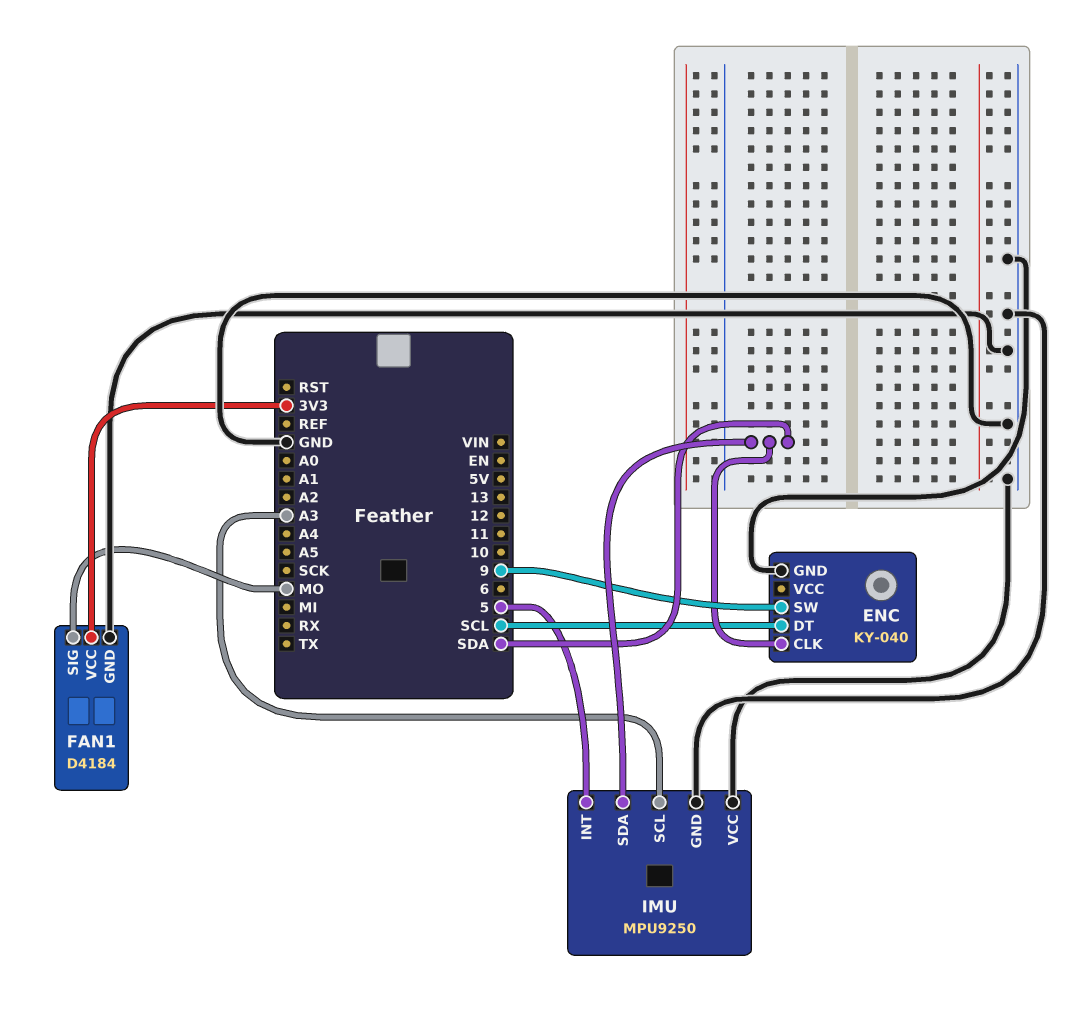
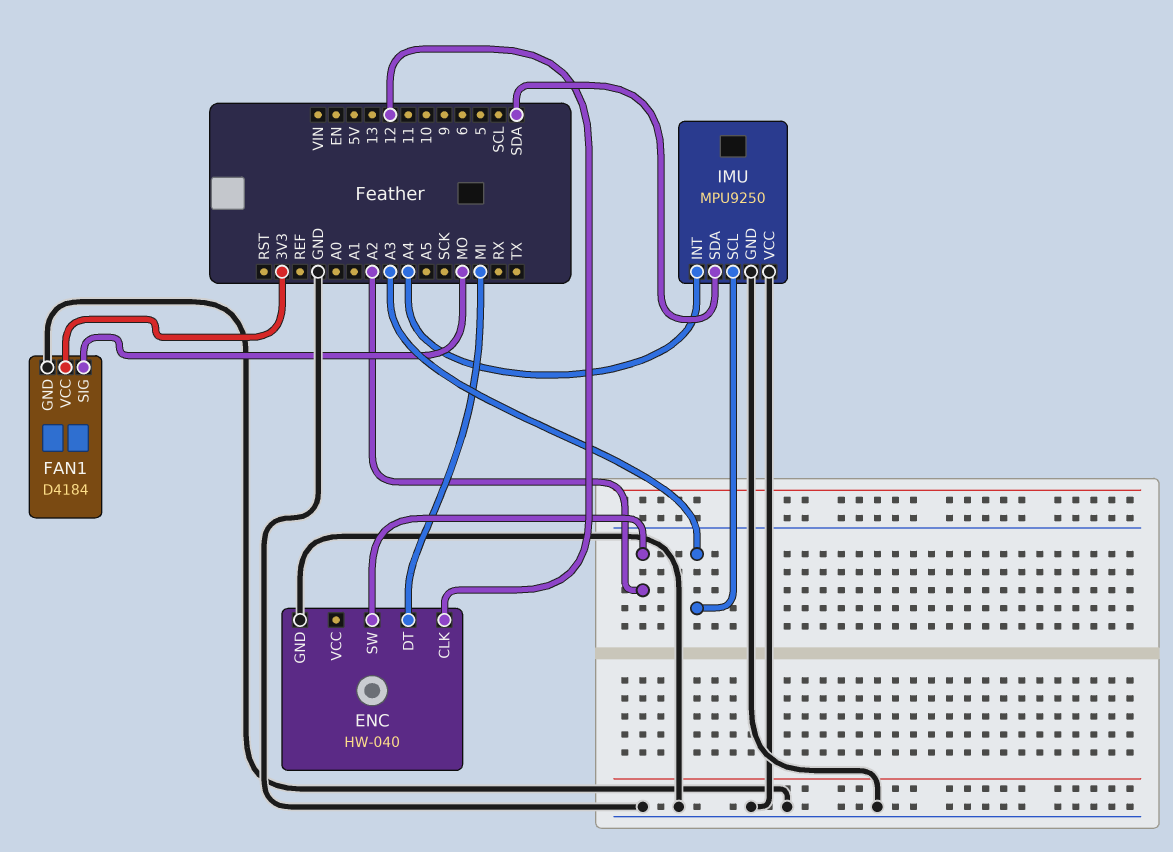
ENC: KY-040 -> HW-040
ENC pin CLK: SDA -> 12
ENC pin DT: SCL -> MI
ENC pin SW: 9 -> A2
IMU pin INT: 5 -> A4

